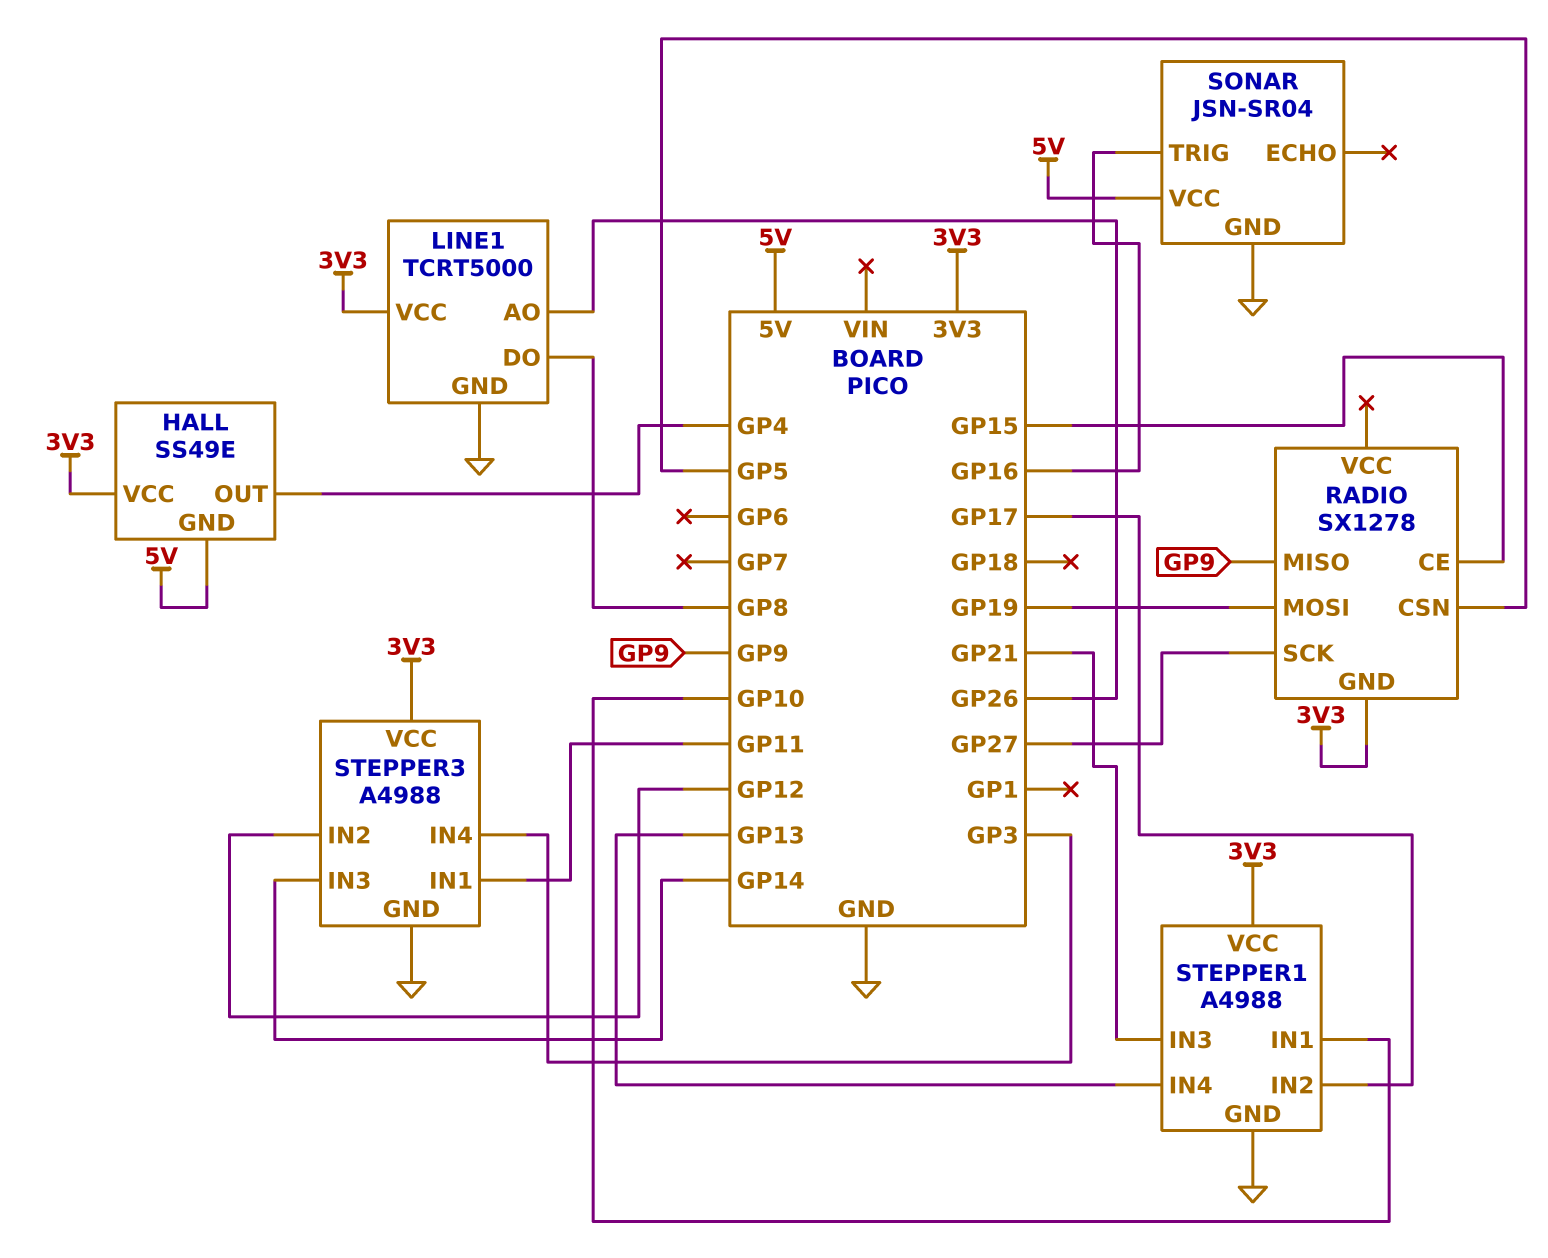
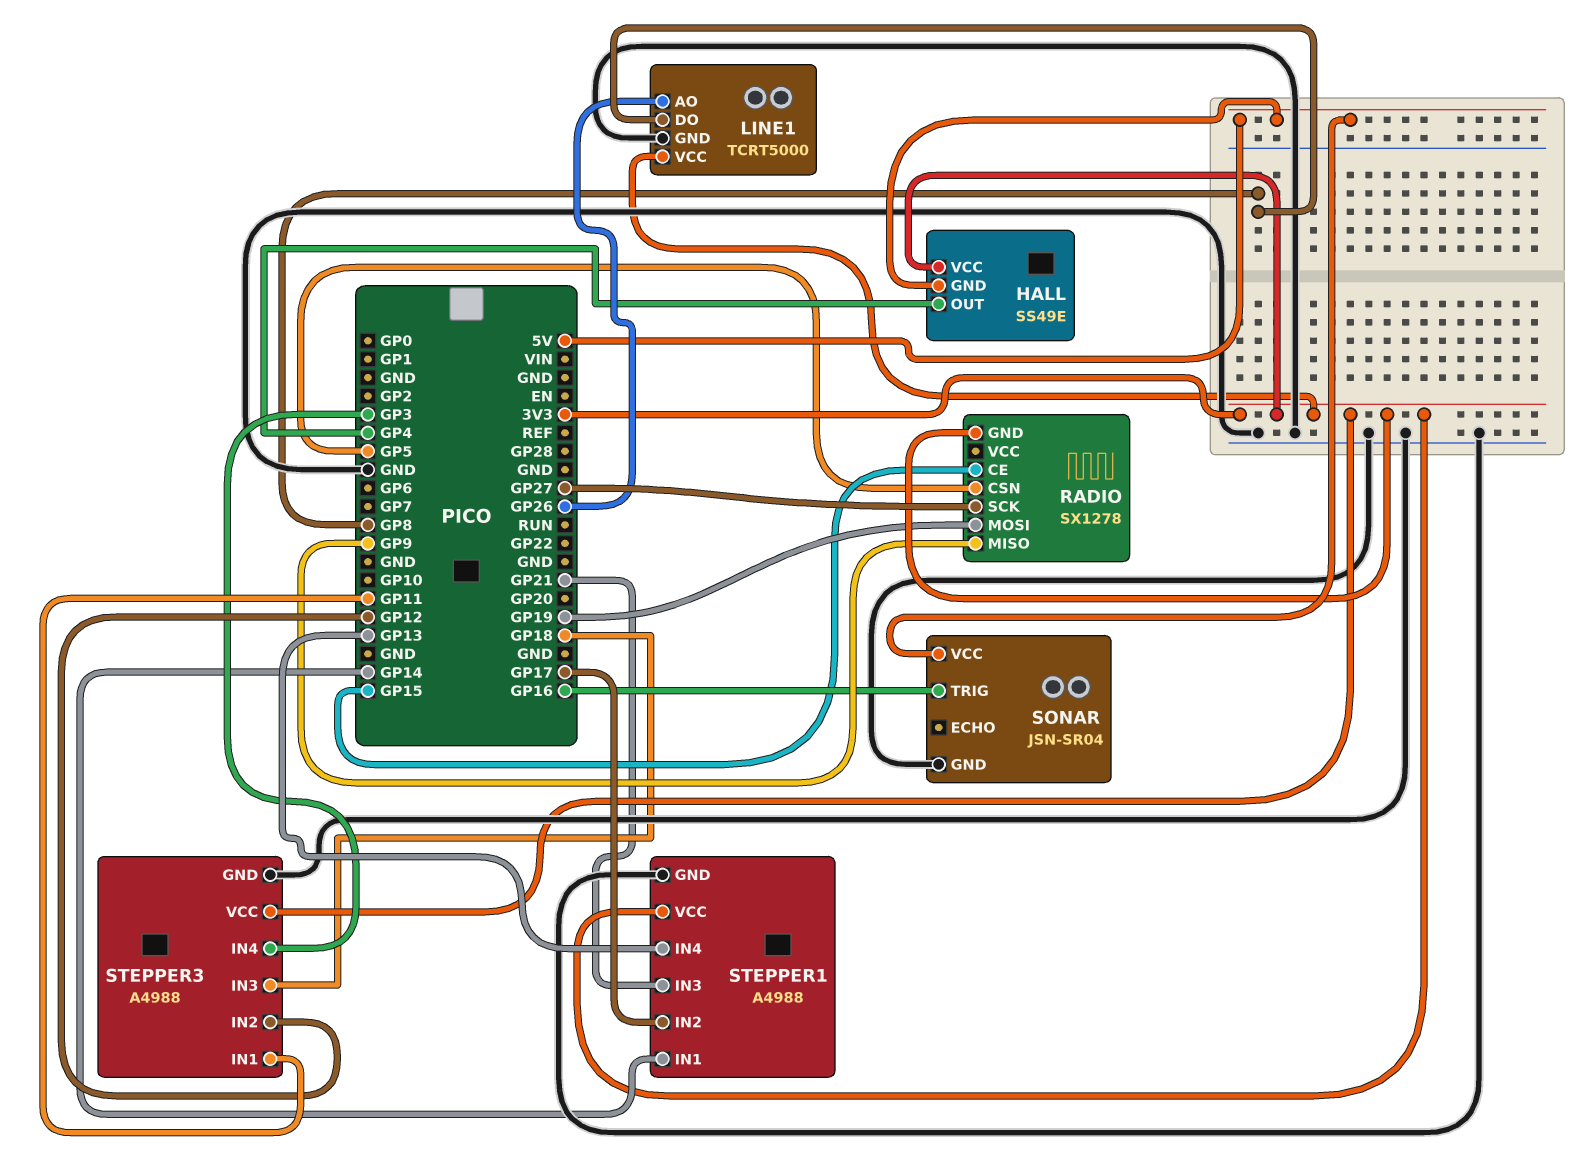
STEPPER1 pin IN1: GP10 -> GP14
STEPPER3 pin IN3: GP14 -> GP18

